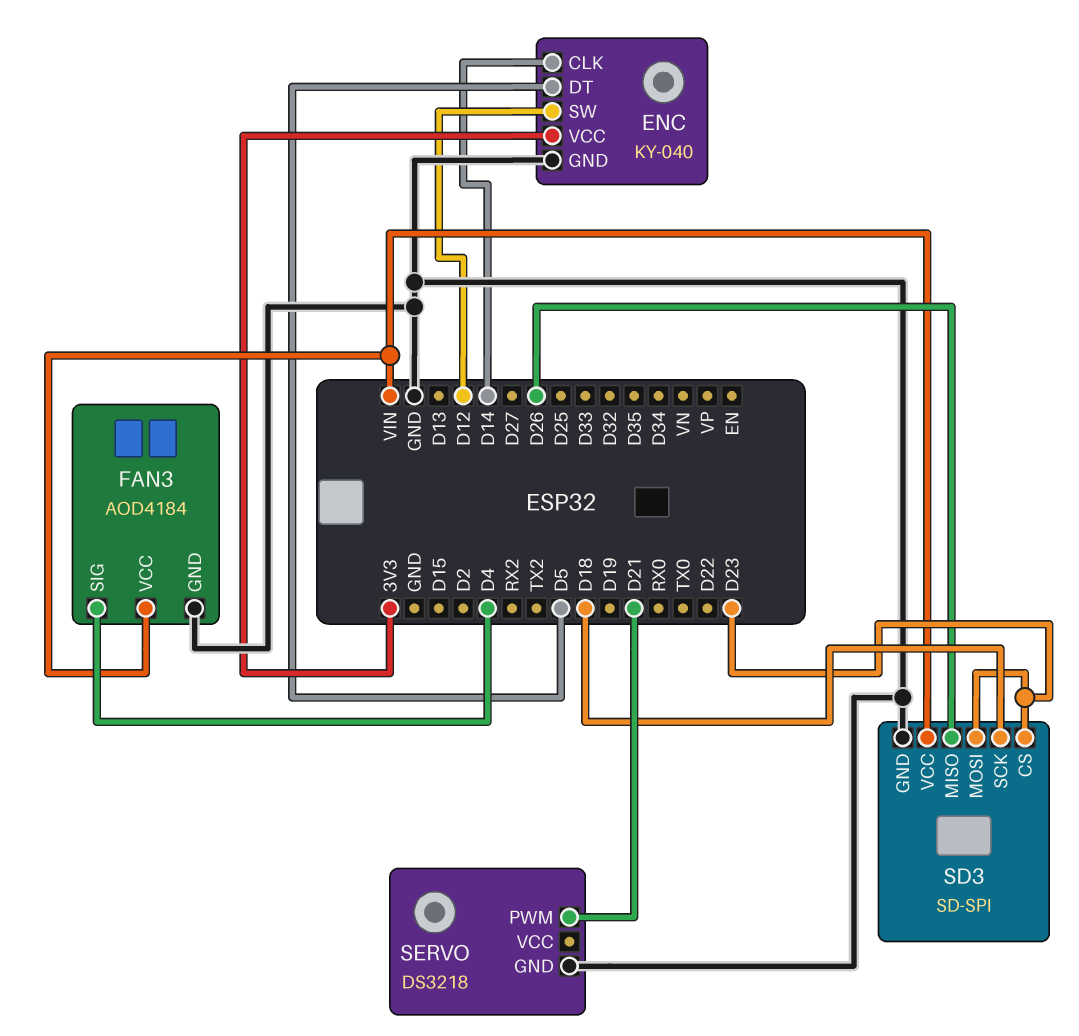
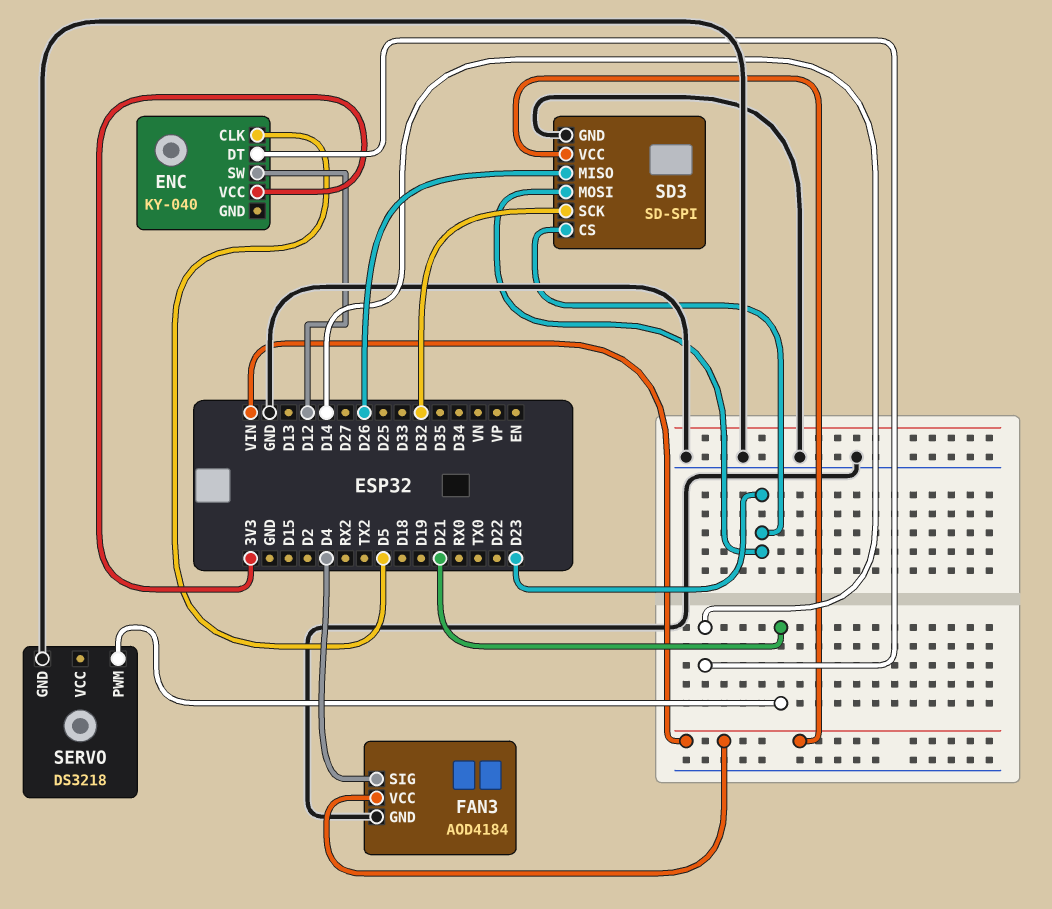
ENC pin CLK: D14 -> D5
ENC pin DT: D5 -> D14
ENC pin GND: GND -> none
SD3 pin SCK: D18 -> D32

